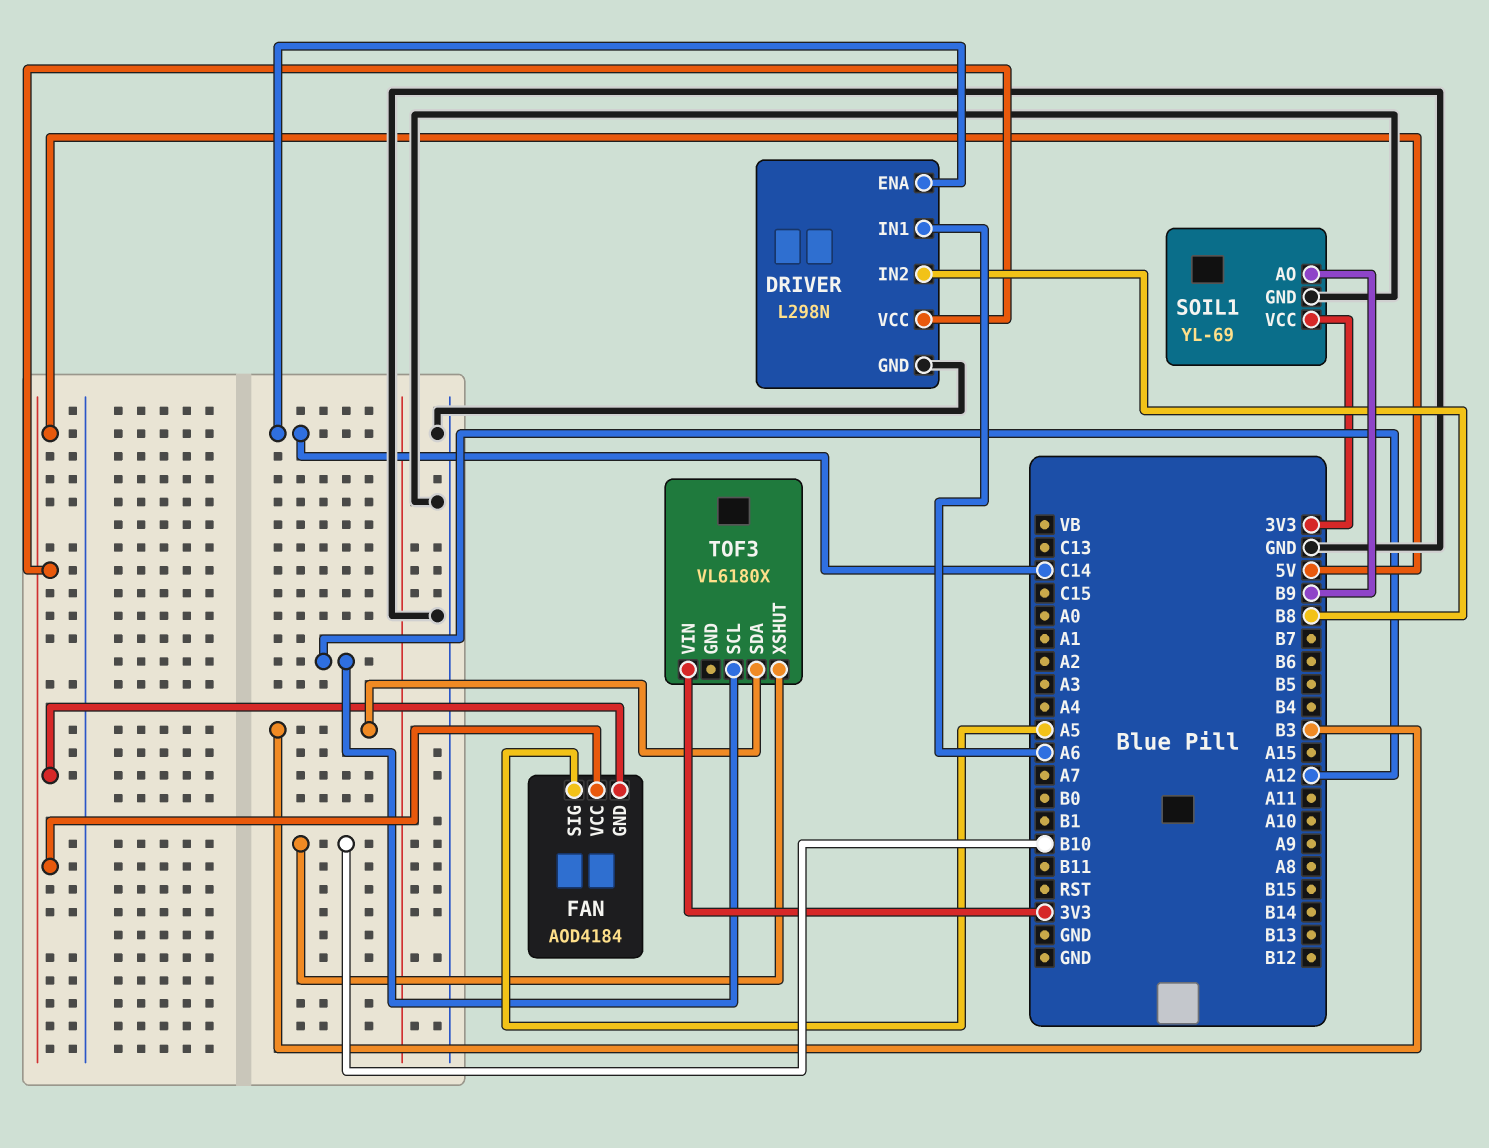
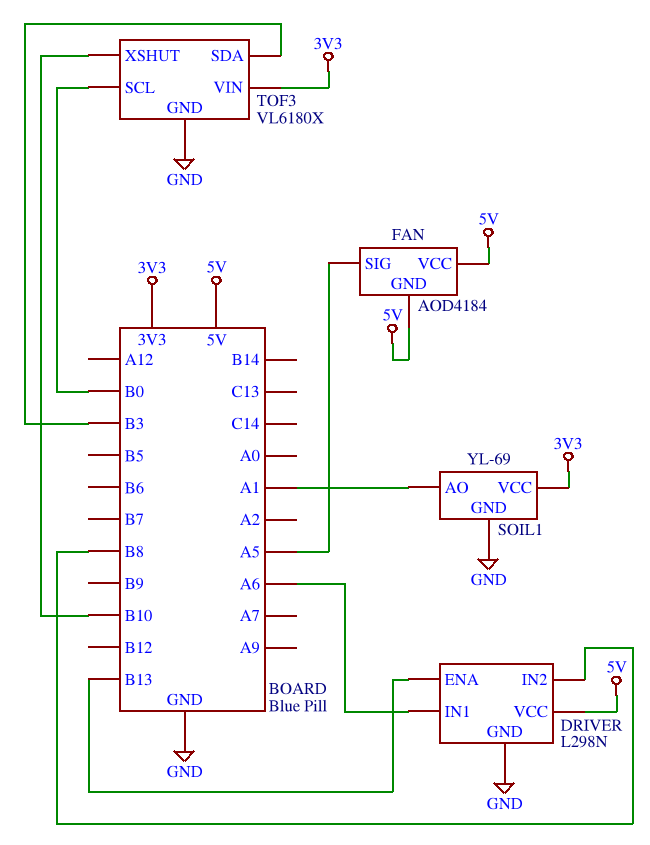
DRIVER pin ENA: C14 -> B13
SOIL1 pin AO: B9 -> A1
TOF3 pin GND: none -> GND
TOF3 pin SCL: A12 -> B0

